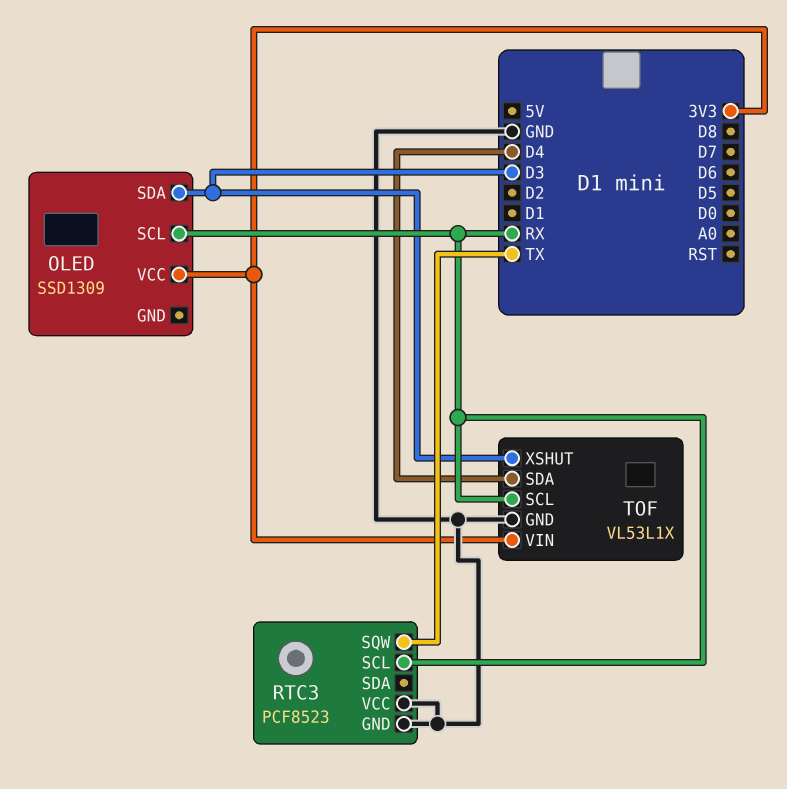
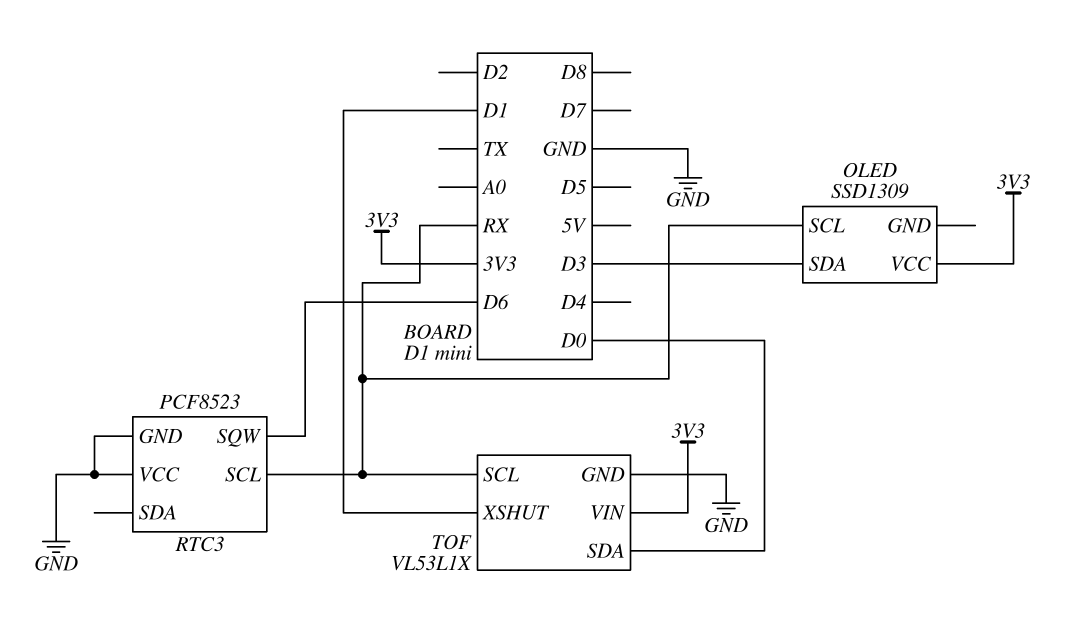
RTC3 pin SQW: TX -> D6
TOF pin SDA: D4 -> D0
TOF pin XSHUT: D3 -> D1

